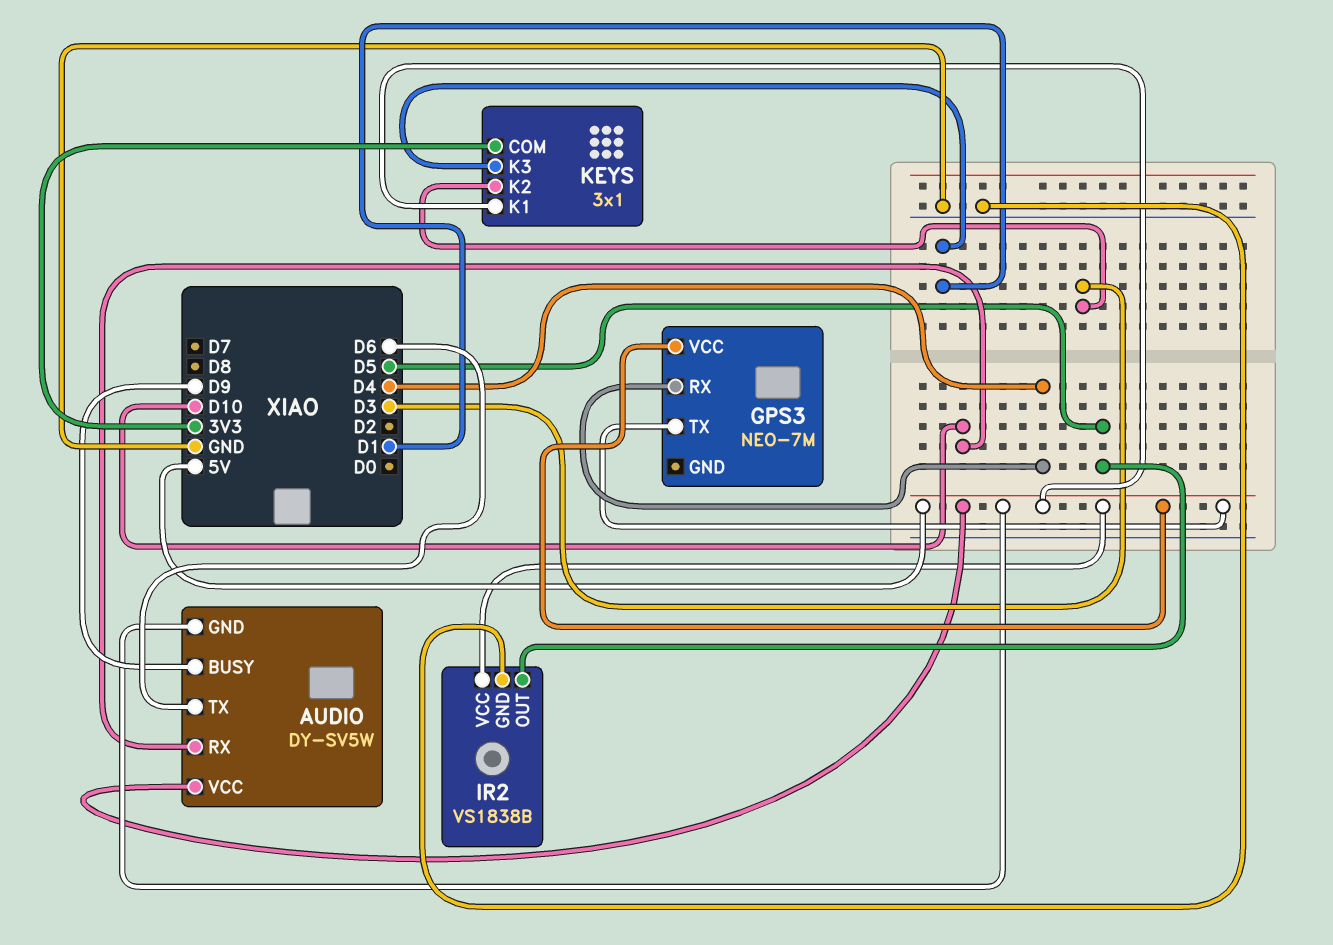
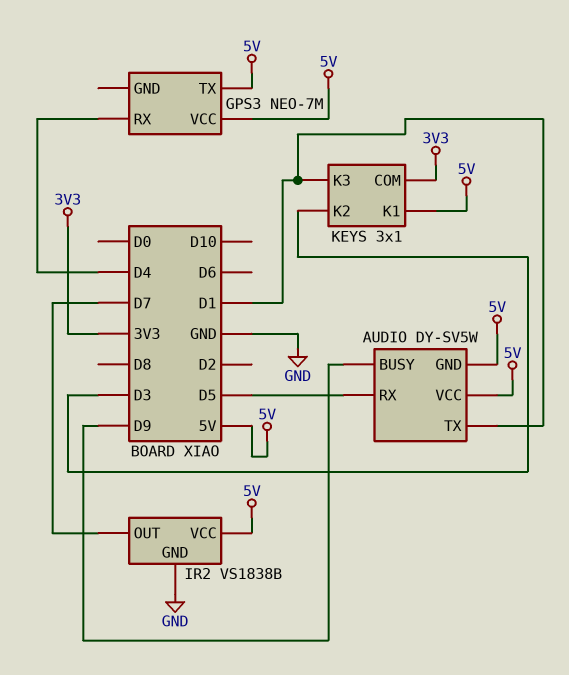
AUDIO pin RX: D10 -> D5
AUDIO pin TX: D6 -> D1
IR2 pin OUT: D5 -> D7

